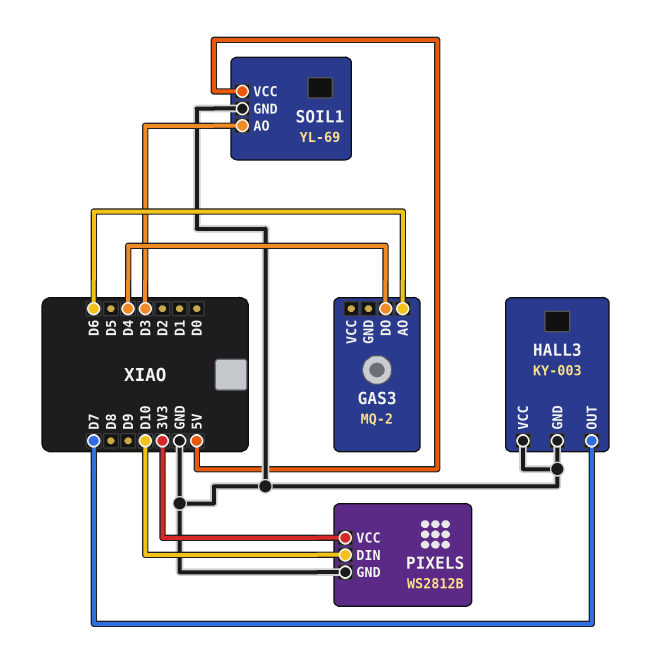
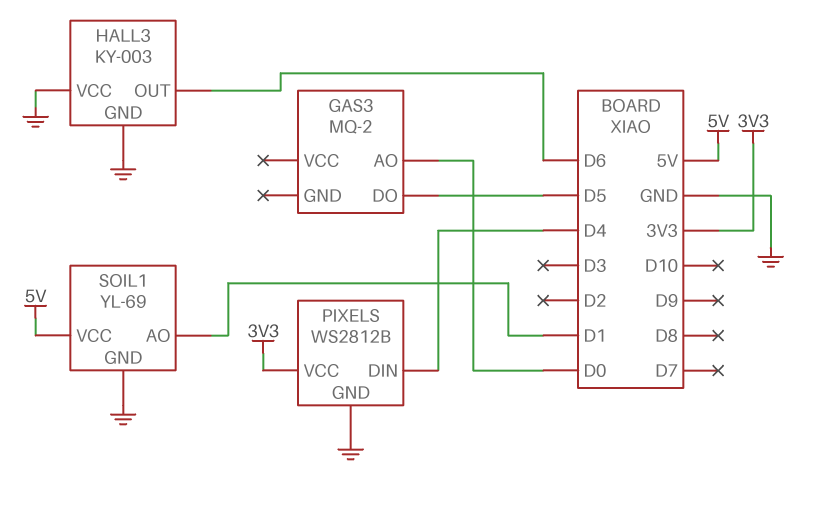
GAS3 pin AO: D6 -> D0
GAS3 pin DO: D4 -> D5
HALL3 pin OUT: D7 -> D6
PIXELS pin DIN: D10 -> D4
SOIL1 pin AO: D3 -> D1

